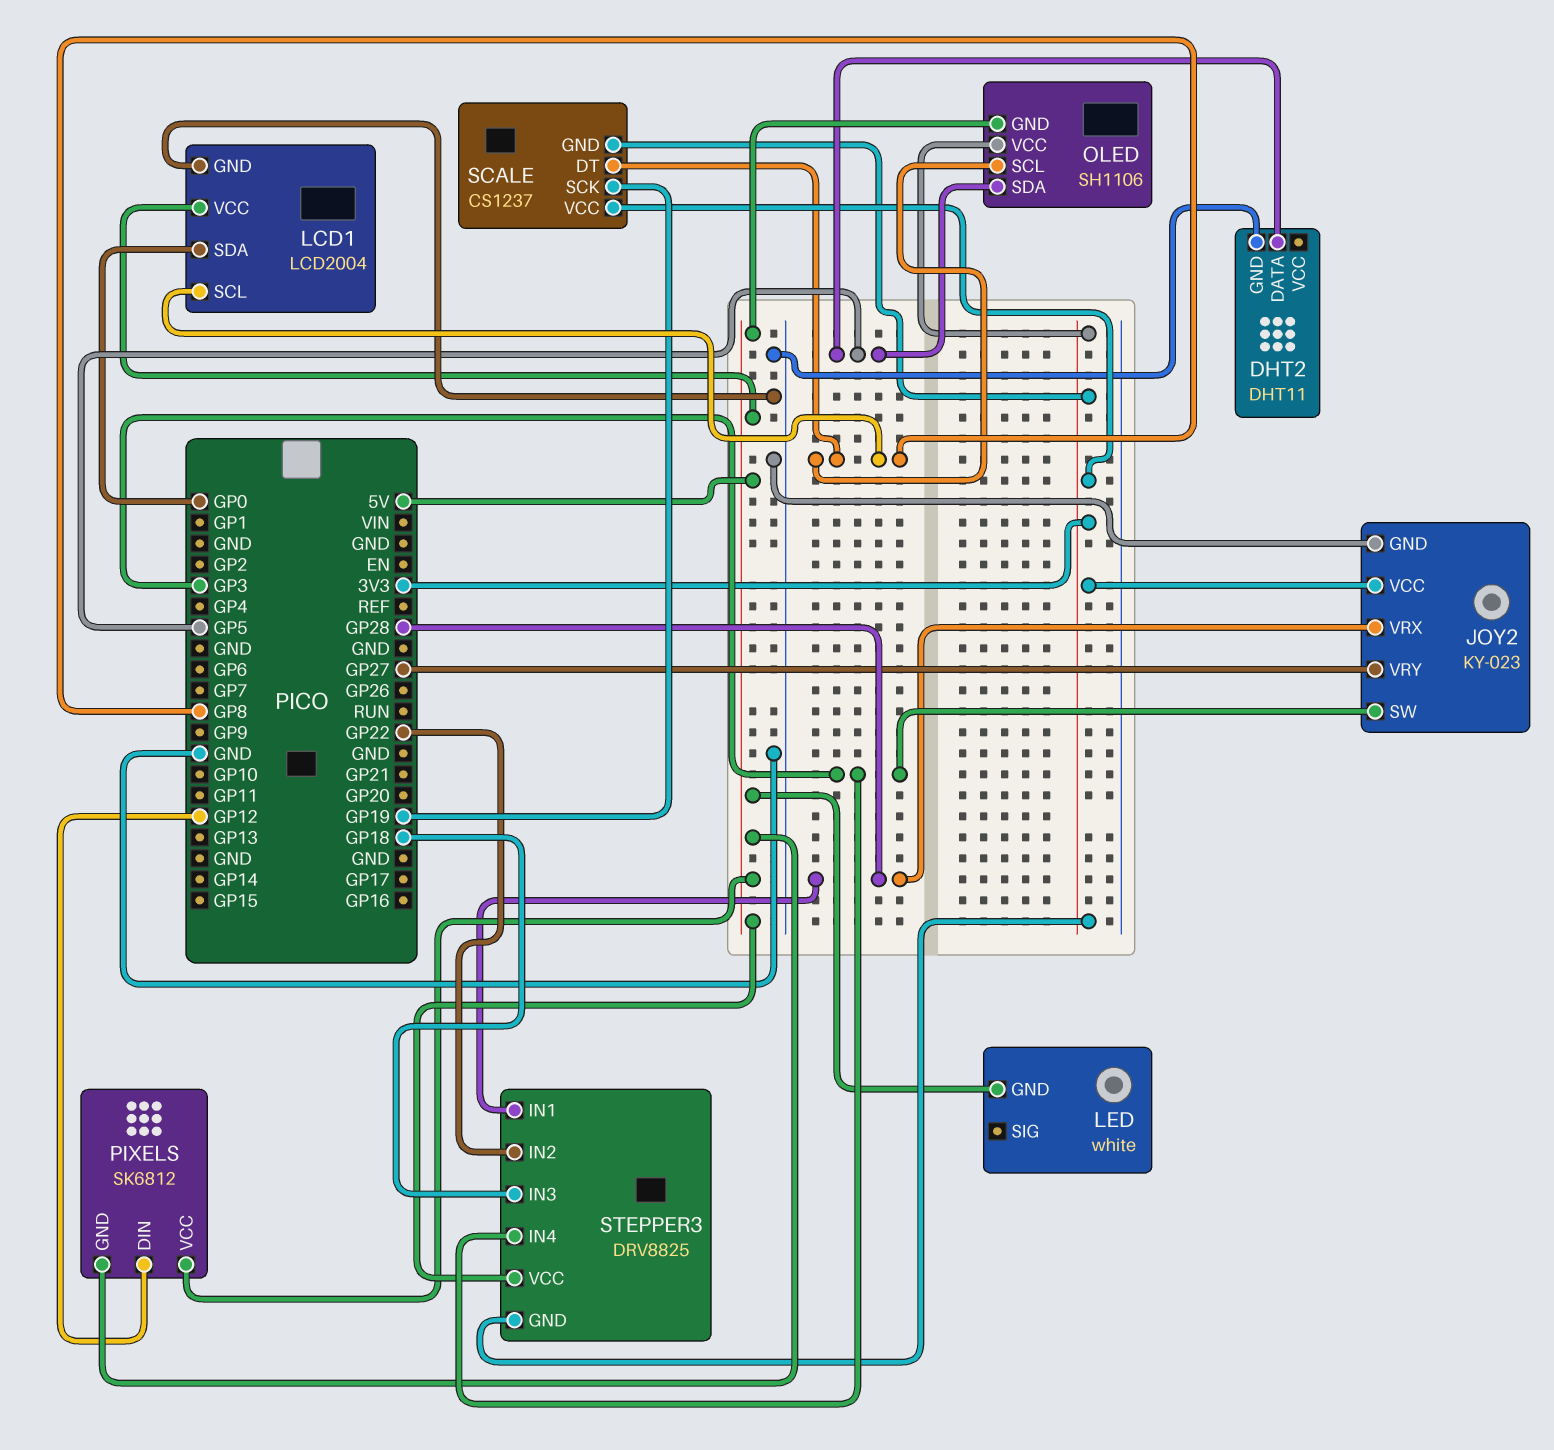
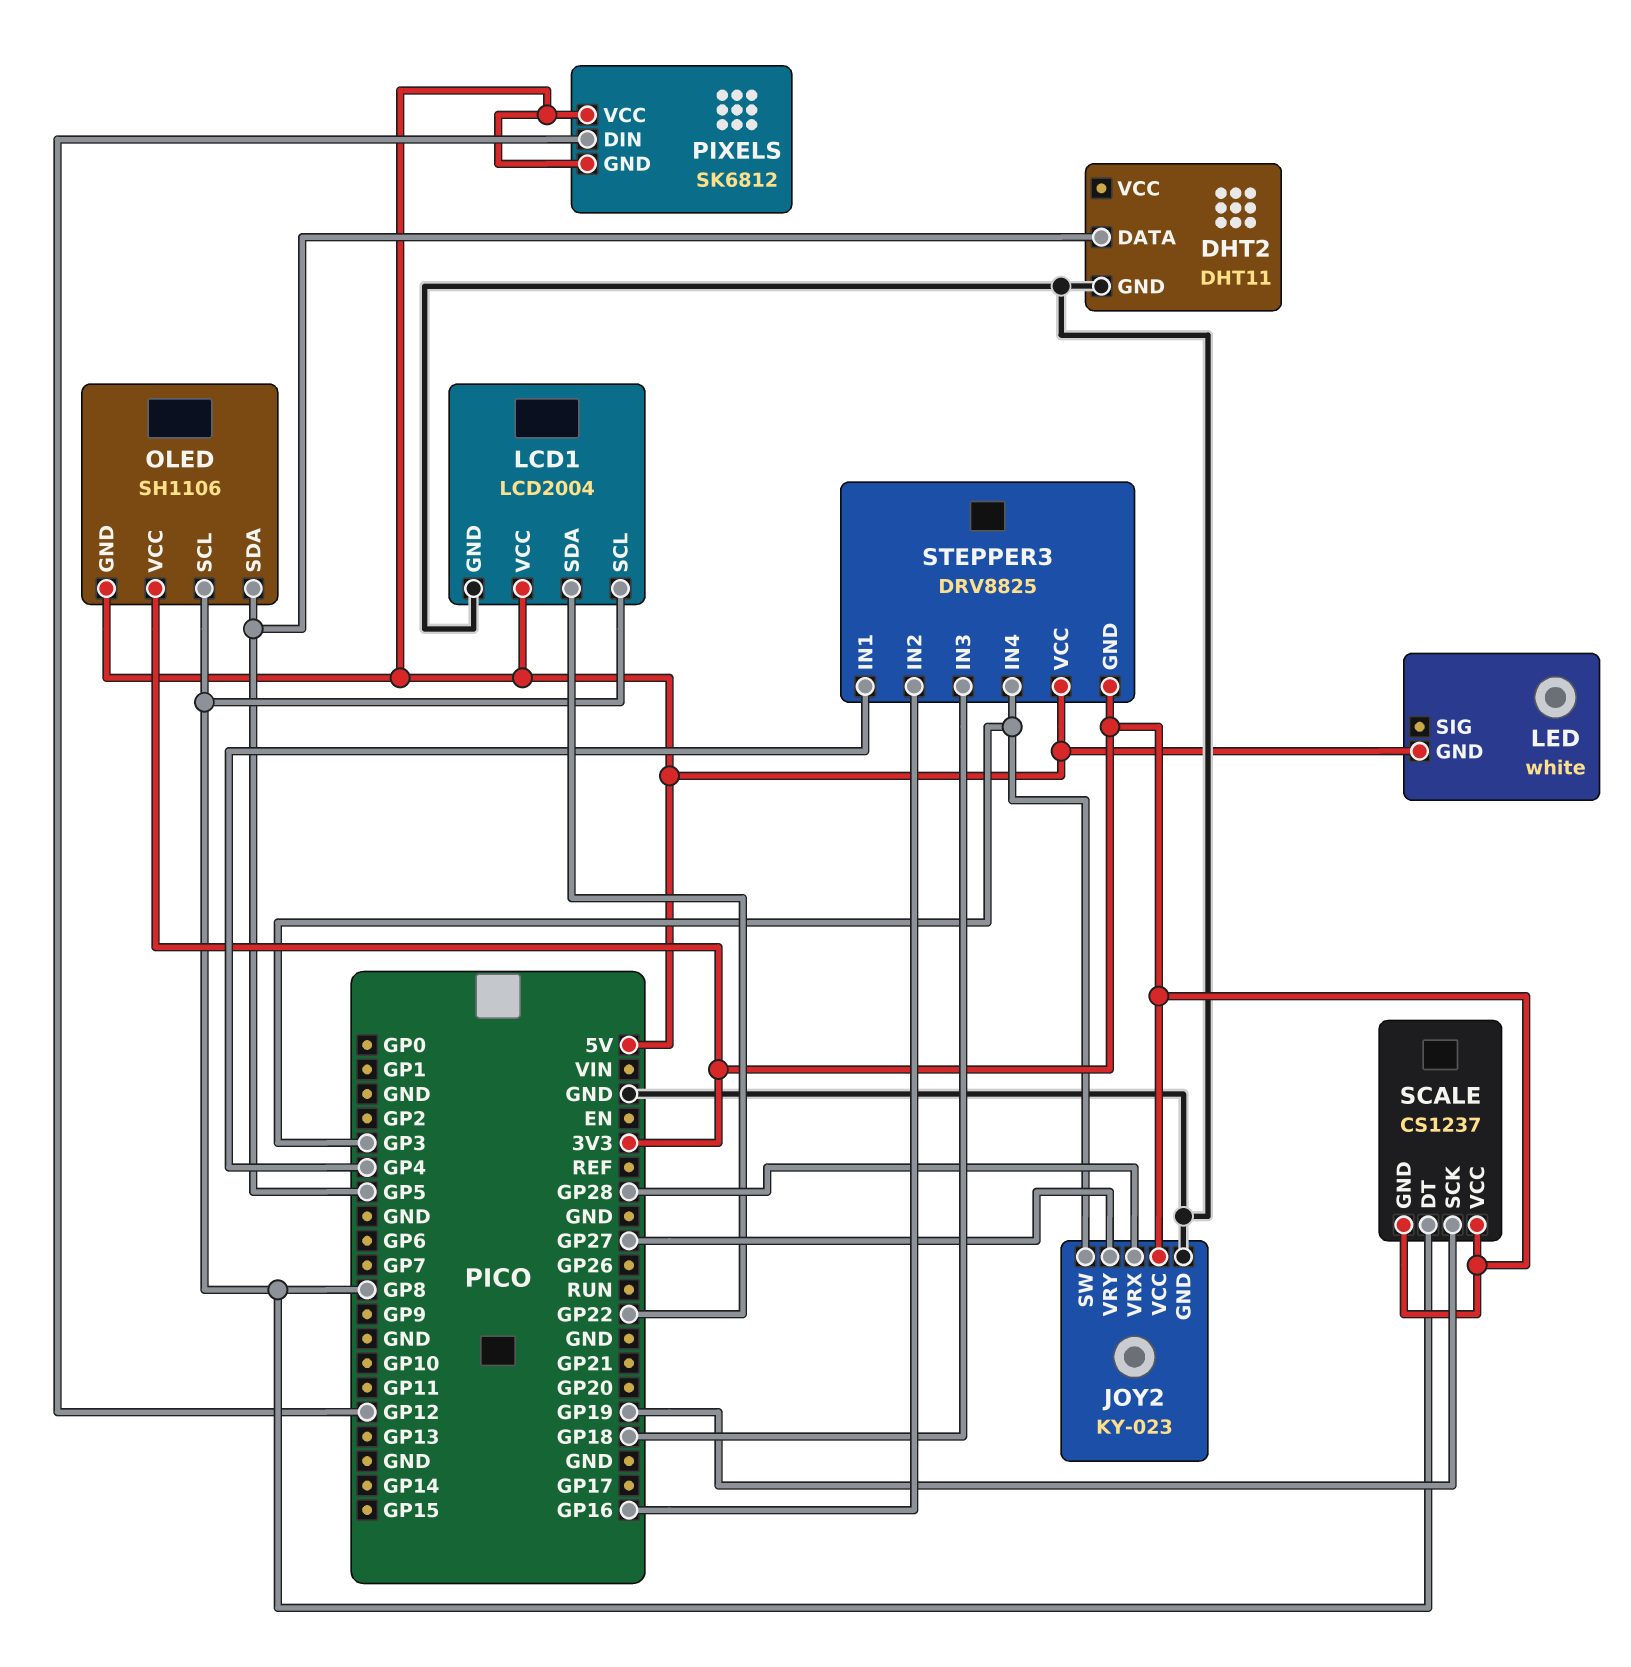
LCD1 pin SDA: GP0 -> GP22
STEPPER3 pin IN1: GP28 -> GP4
STEPPER3 pin IN2: GP22 -> GP16

